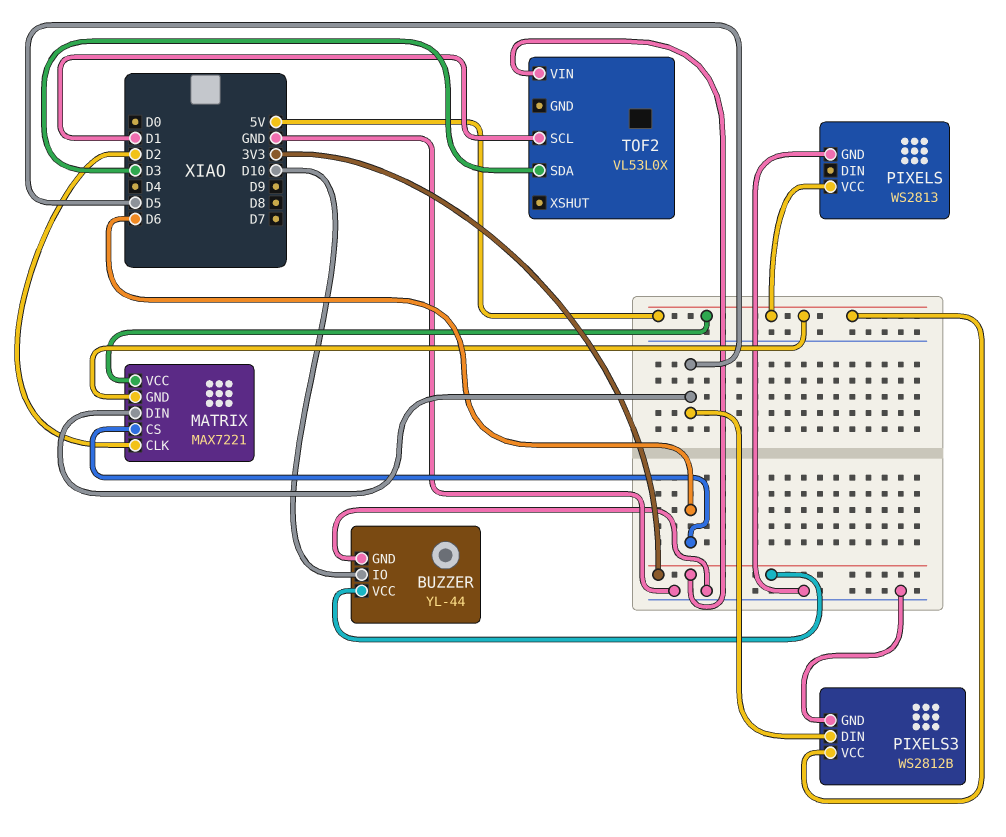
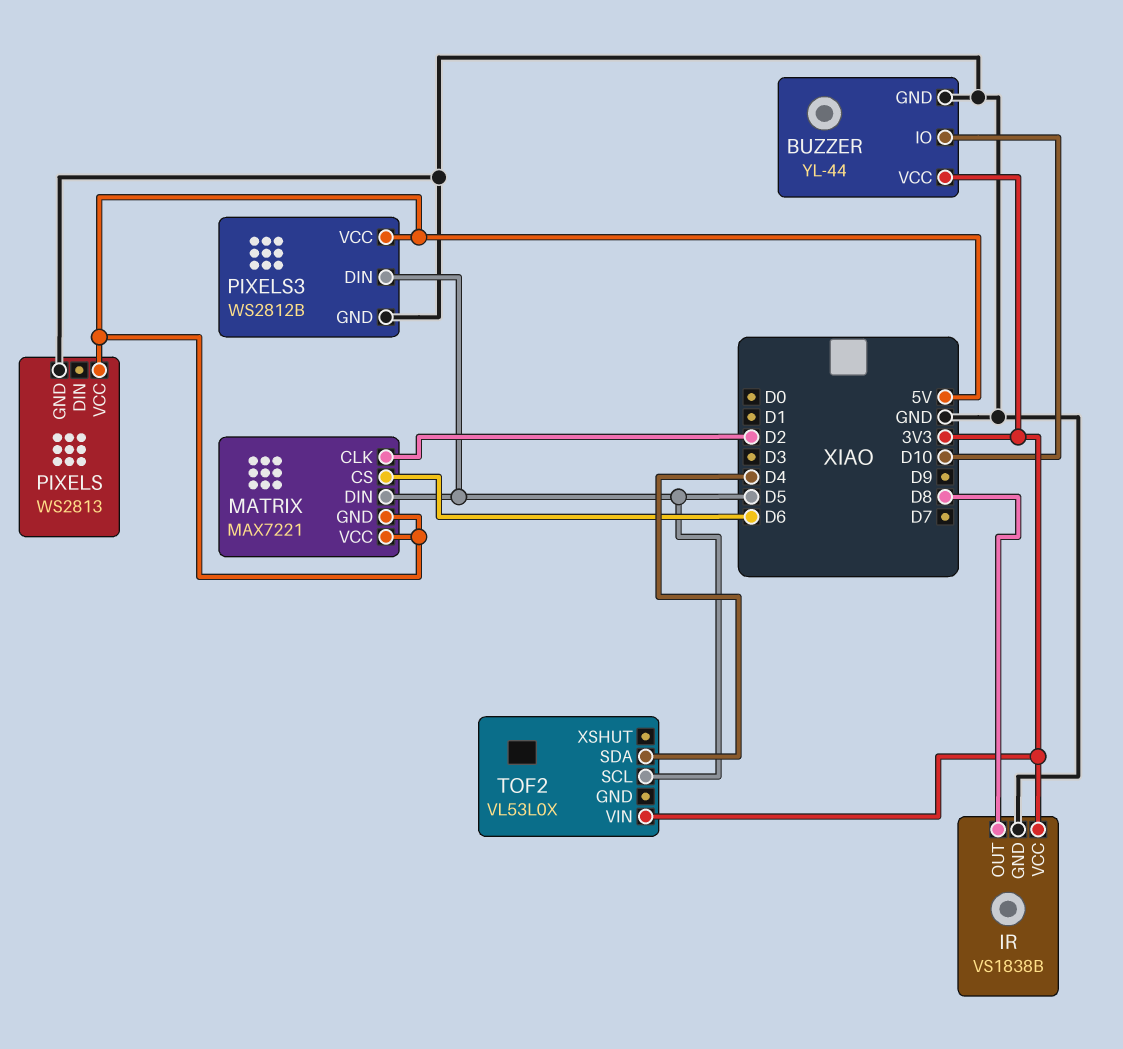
IR: none -> VS1838B
IR pin GND: none -> GND
IR pin OUT: none -> D8
IR pin VCC: none -> 3V3
TOF2 pin SCL: D1 -> D5
TOF2 pin SDA: D3 -> D4

